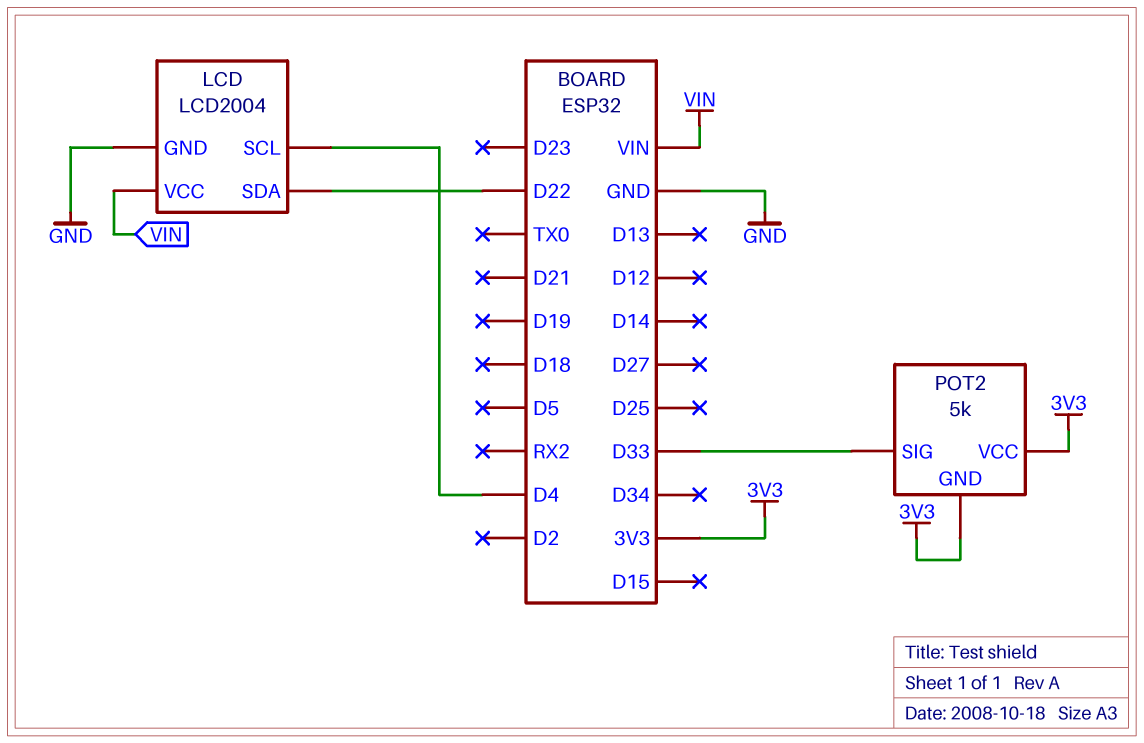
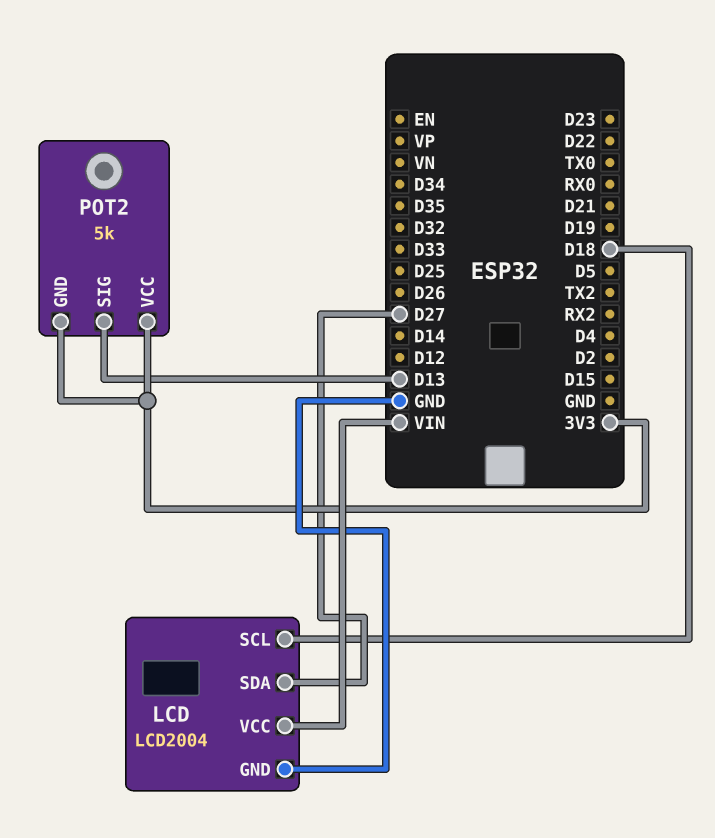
LCD pin SCL: D4 -> D18
LCD pin SDA: D22 -> D27
POT2 pin SIG: D33 -> D13

